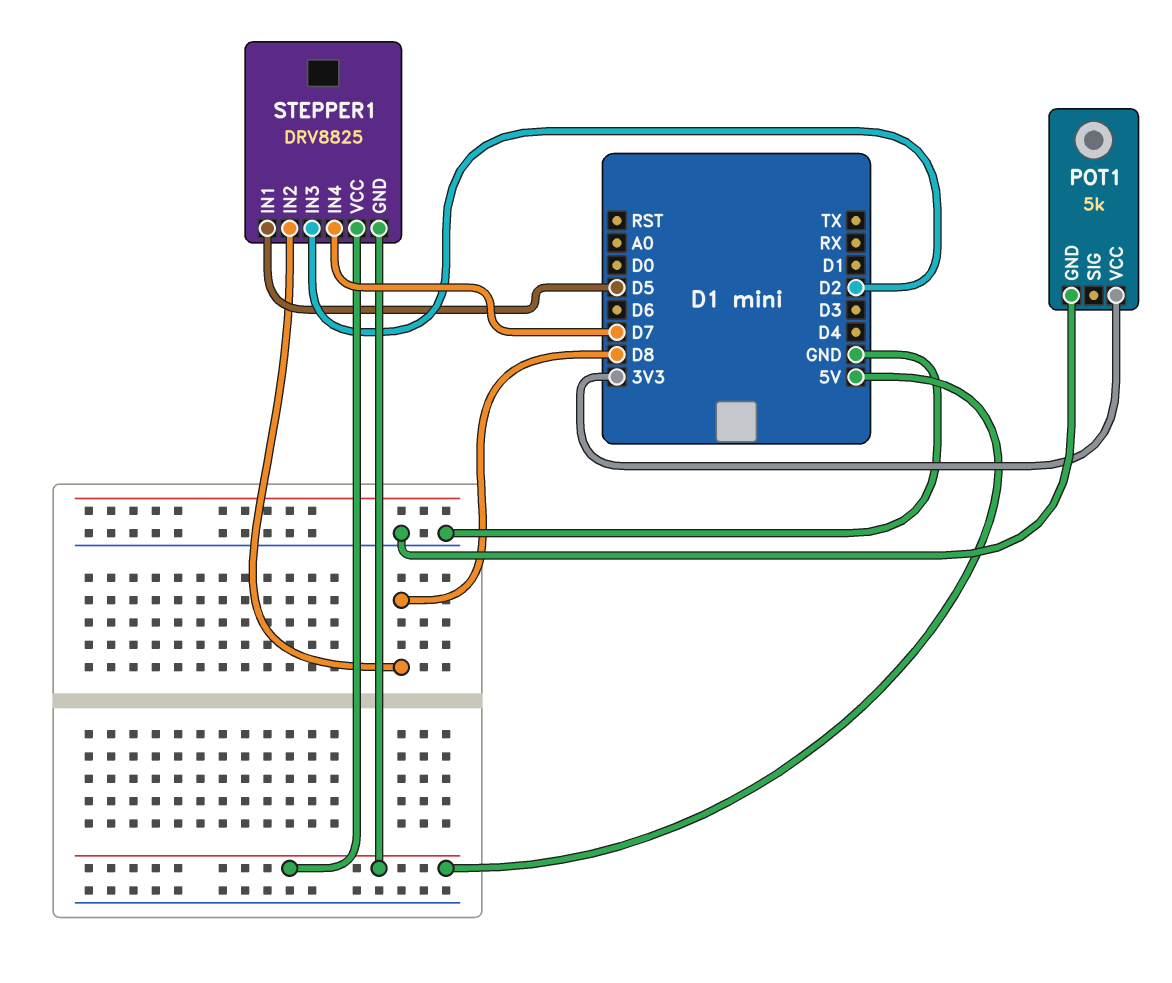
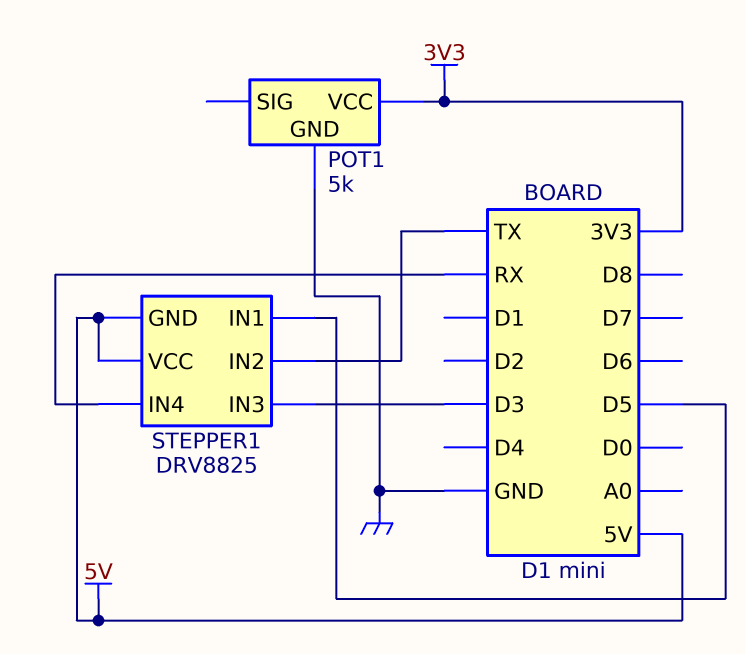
STEPPER1 pin IN2: D8 -> TX
STEPPER1 pin IN3: D2 -> D3
STEPPER1 pin IN4: D7 -> RX

